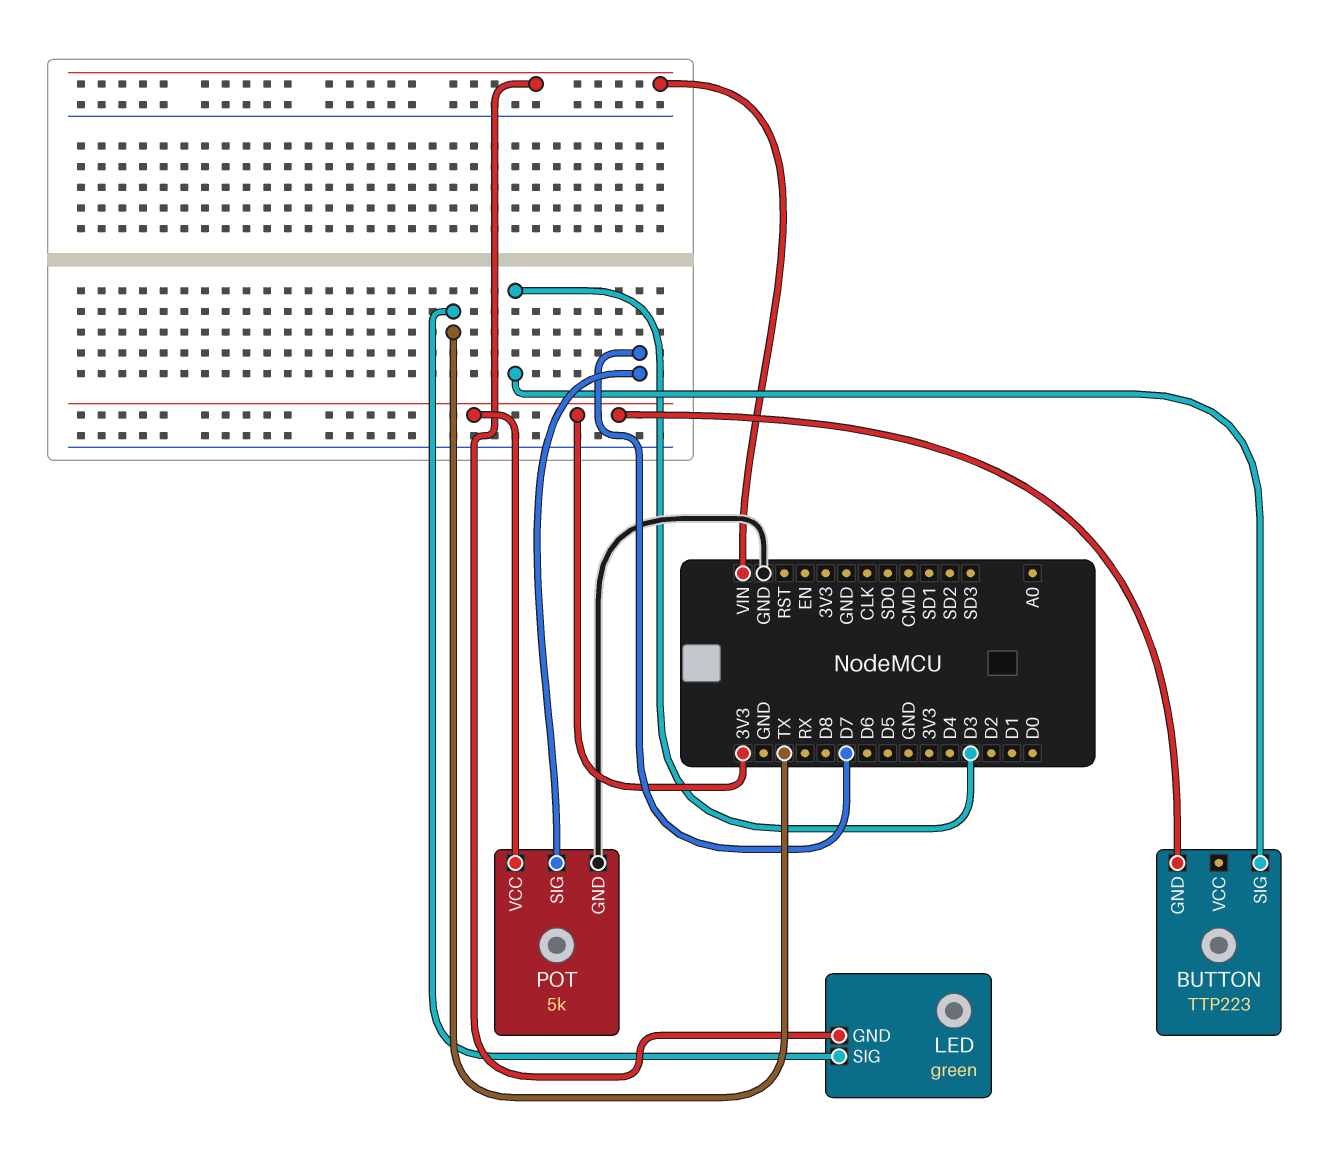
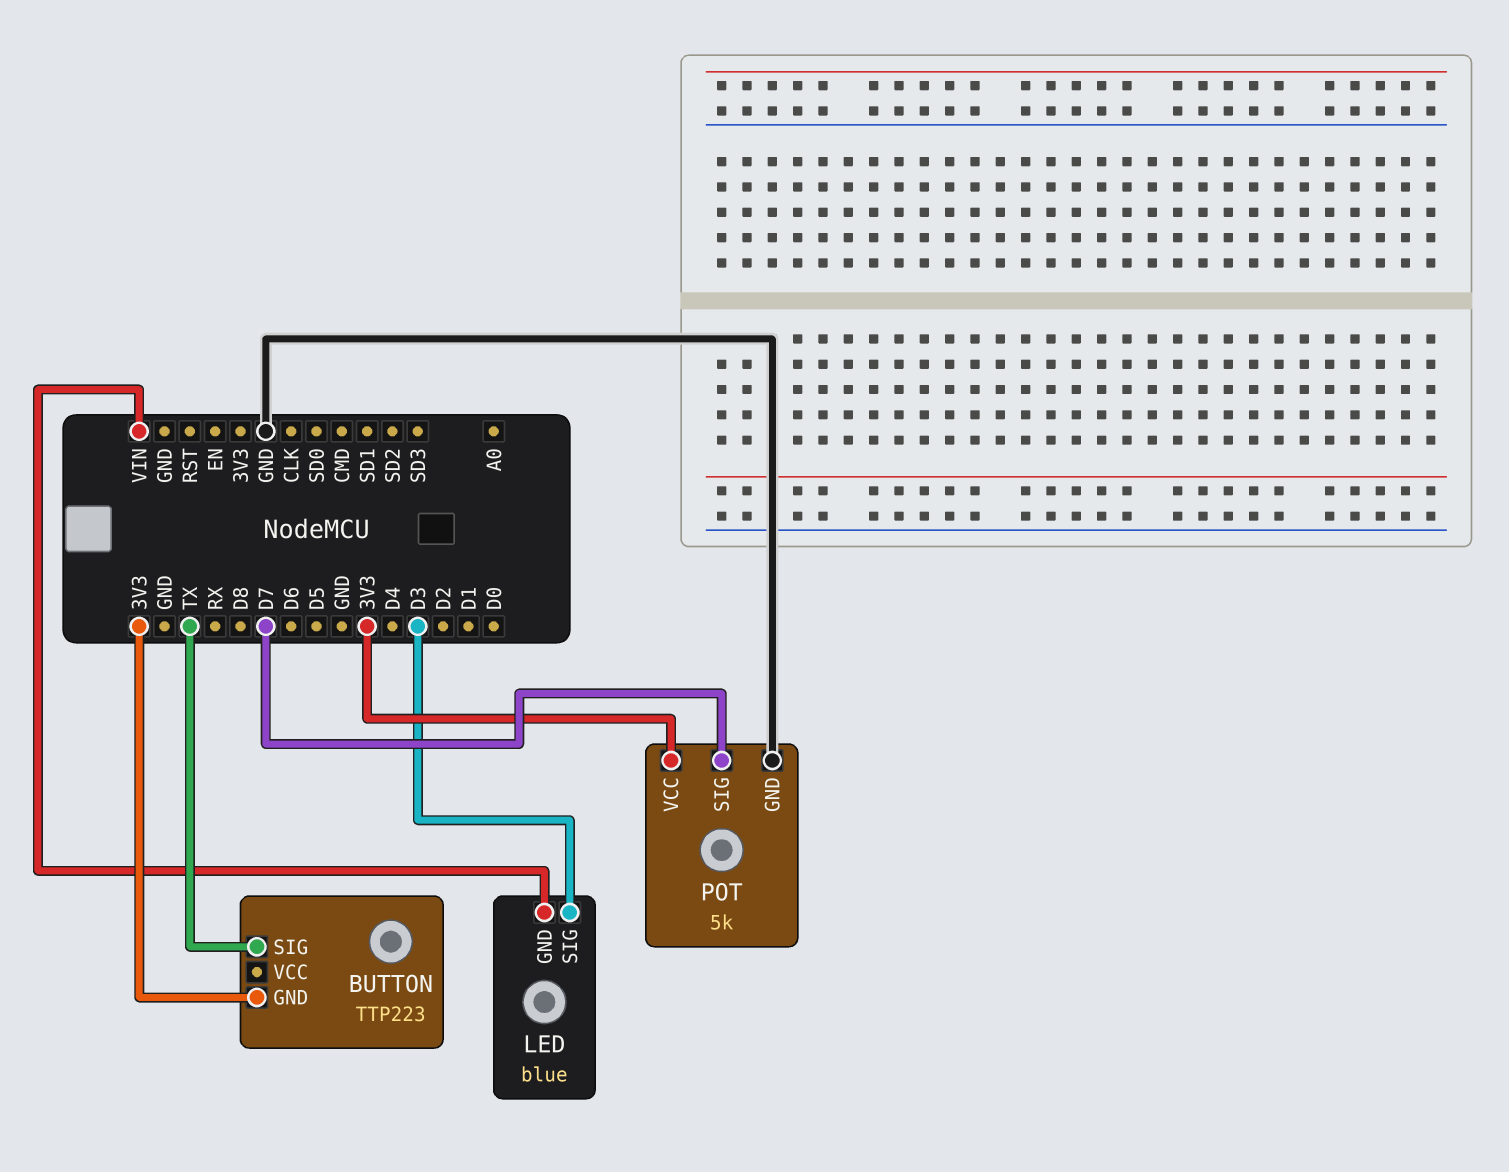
BUTTON pin SIG: D3 -> TX
LED: green -> blue
LED pin SIG: TX -> D3

